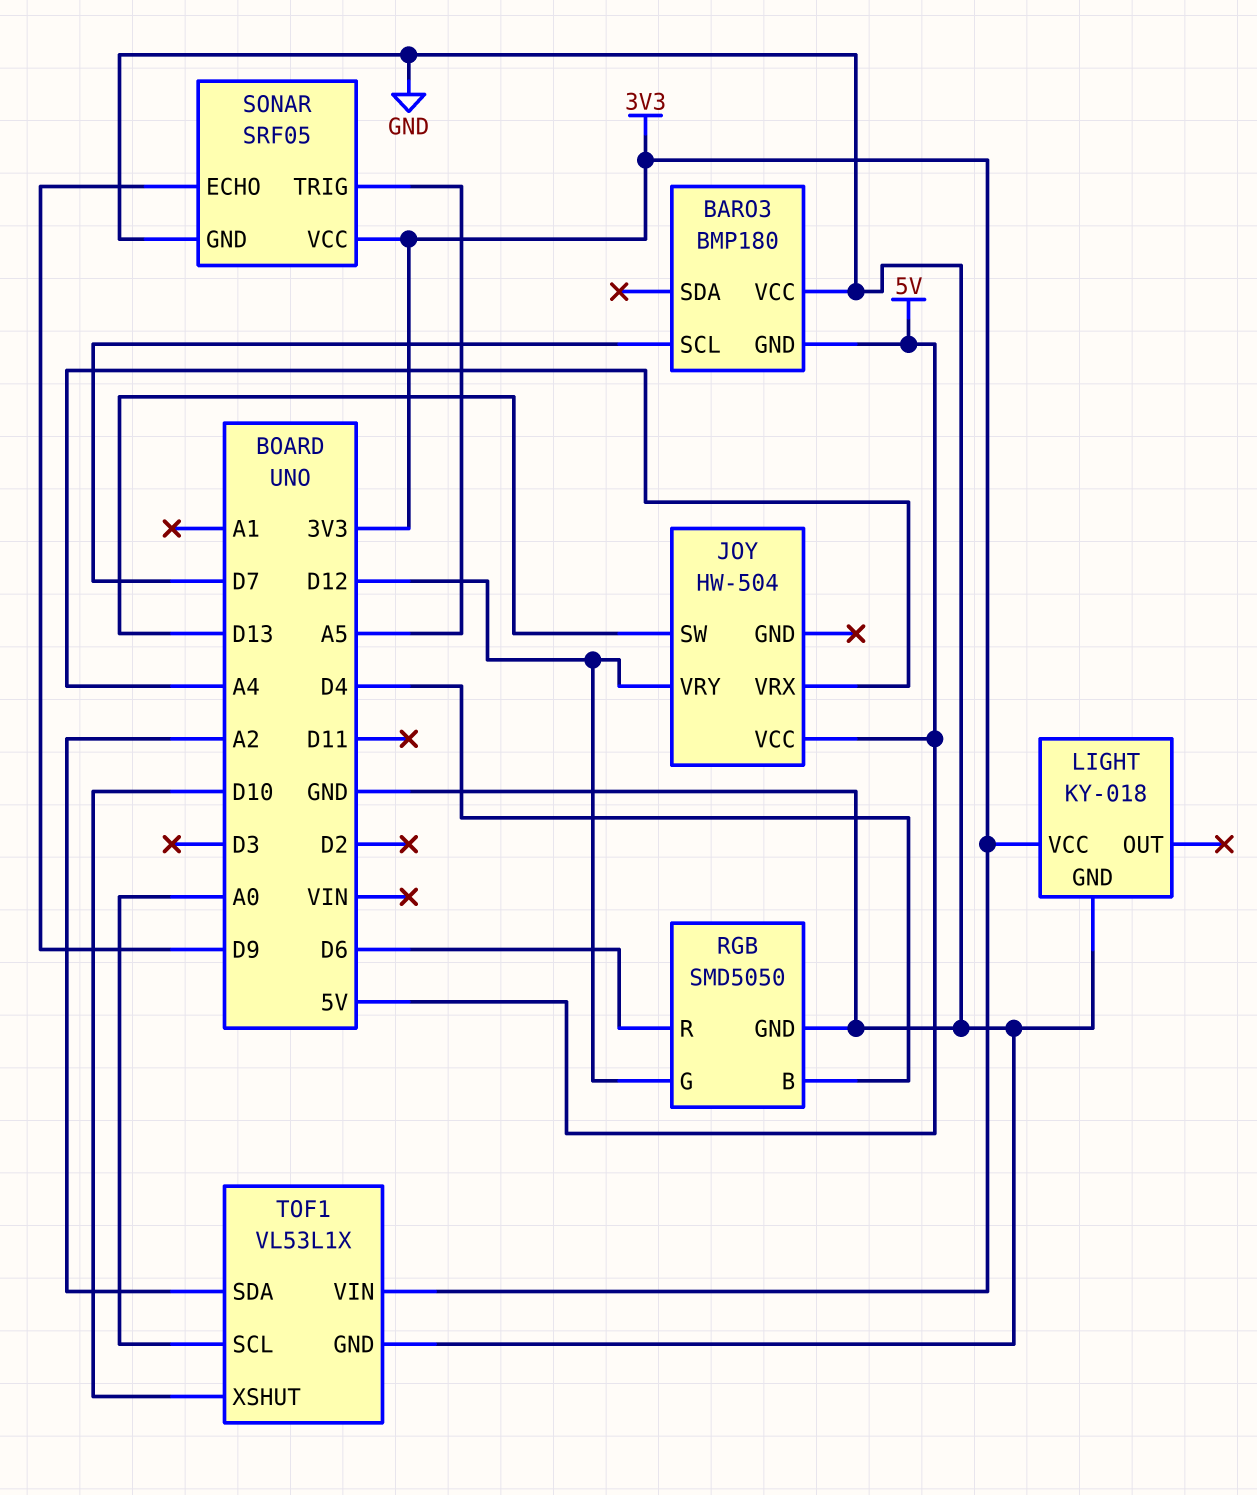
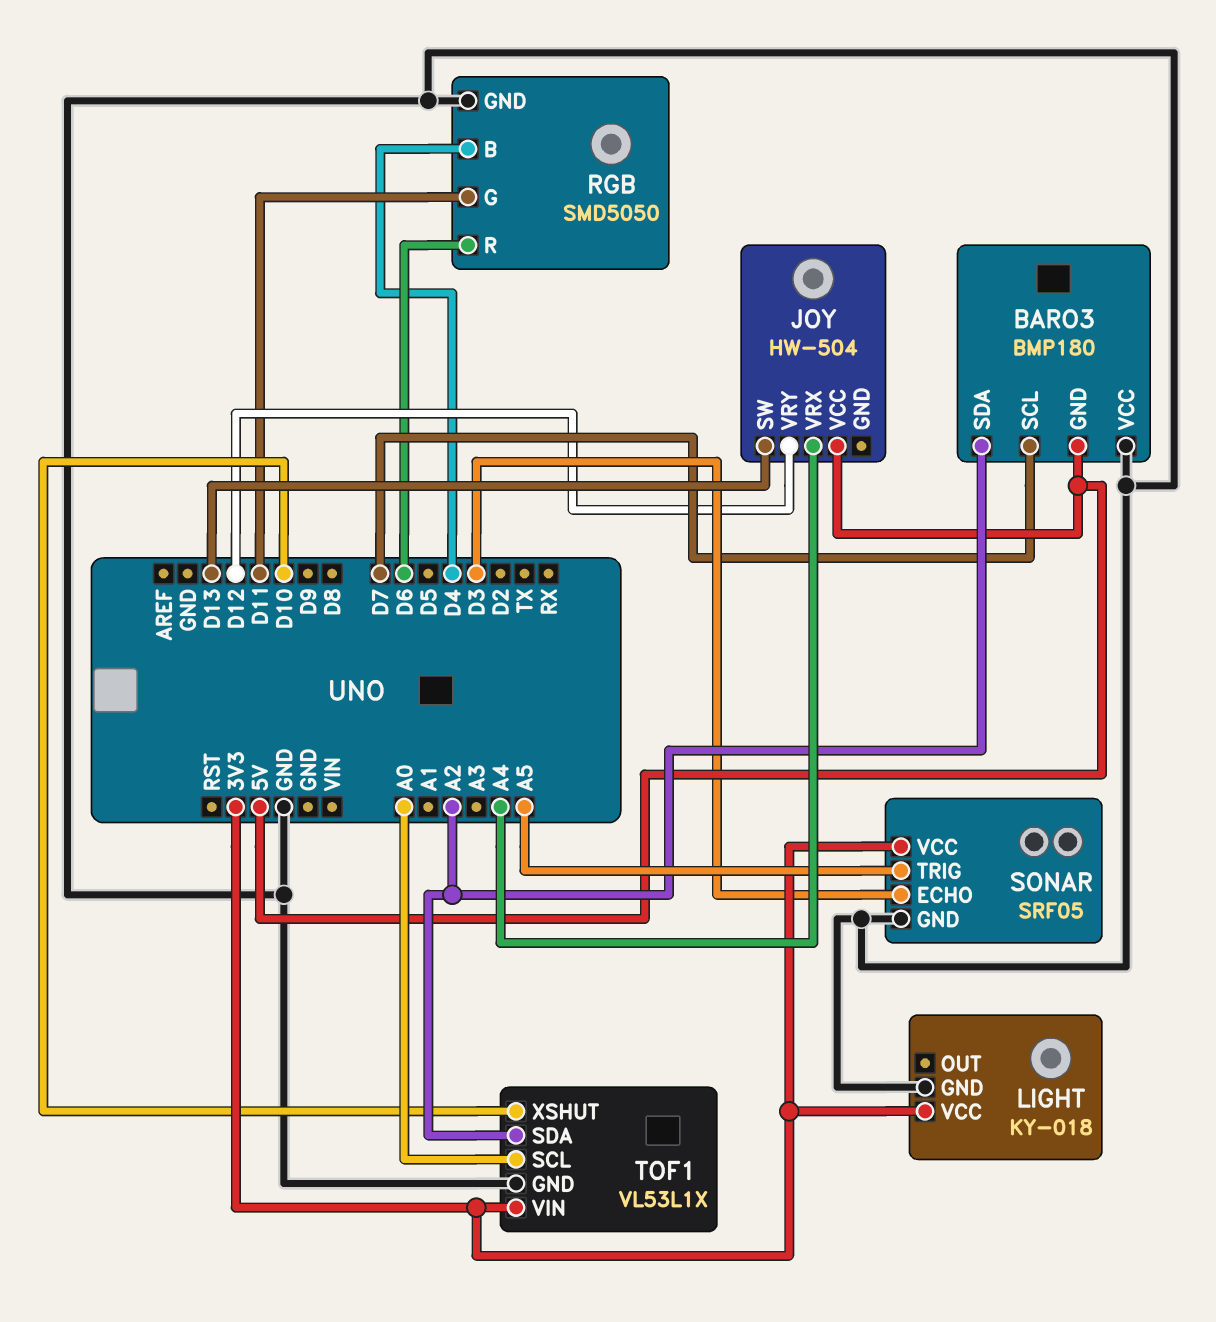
BARO3 pin SDA: none -> A2
RGB pin G: D12 -> D11
SONAR pin ECHO: D9 -> D3

